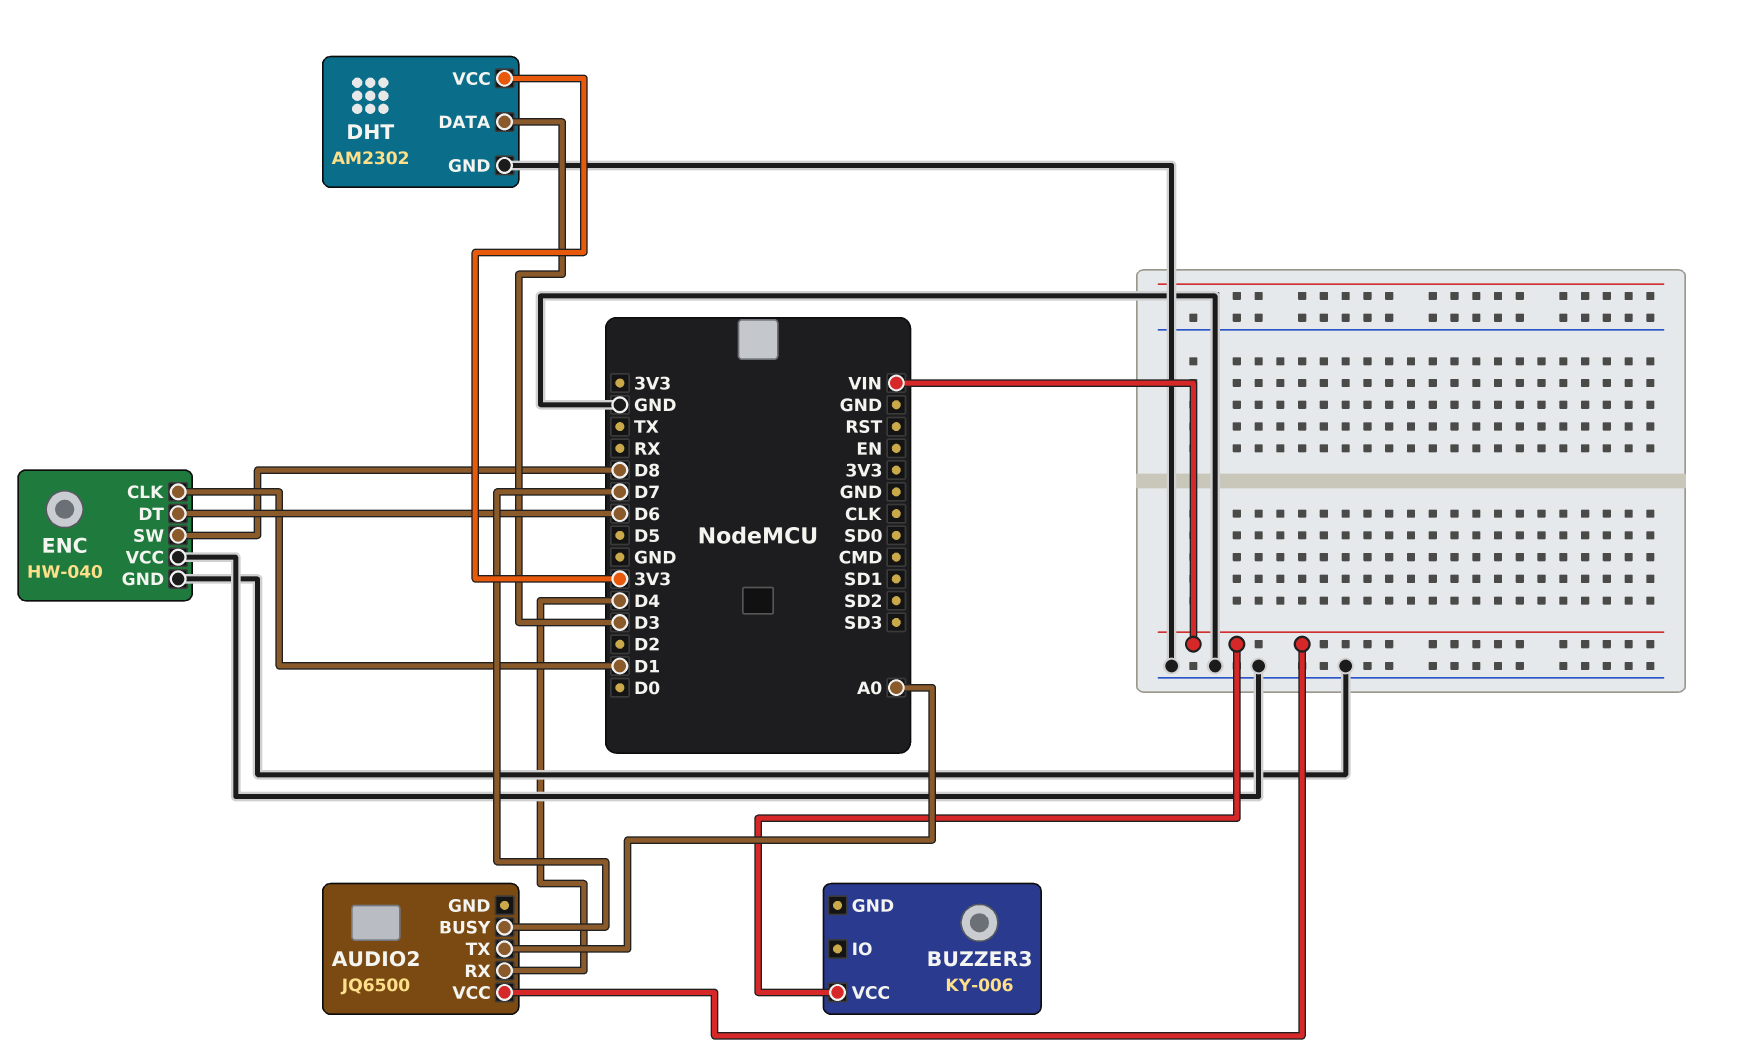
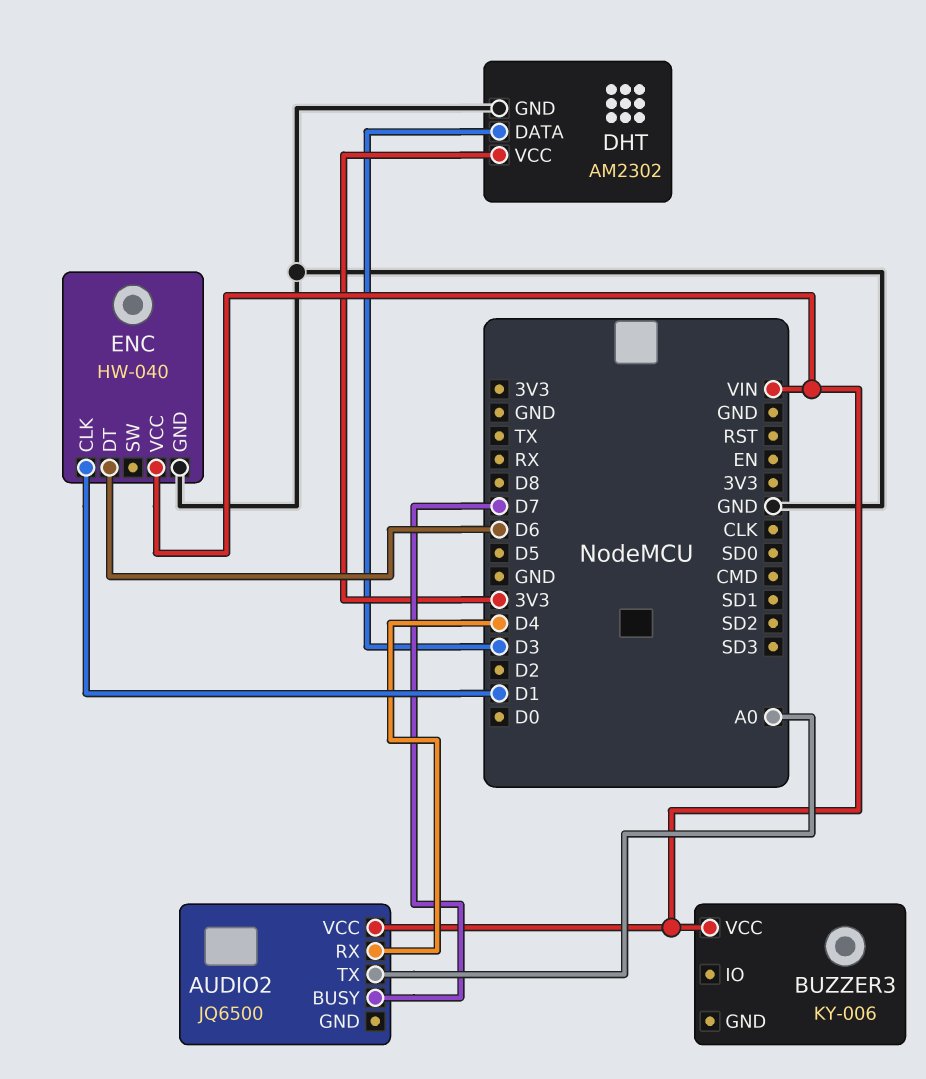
ENC pin SW: D8 -> none
ENC pin VCC: GND -> VIN

